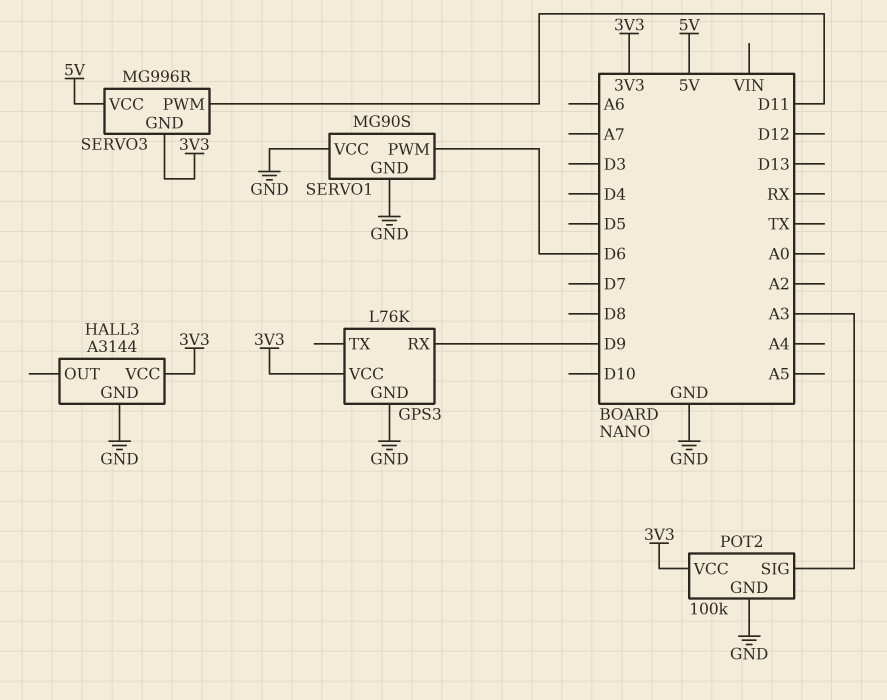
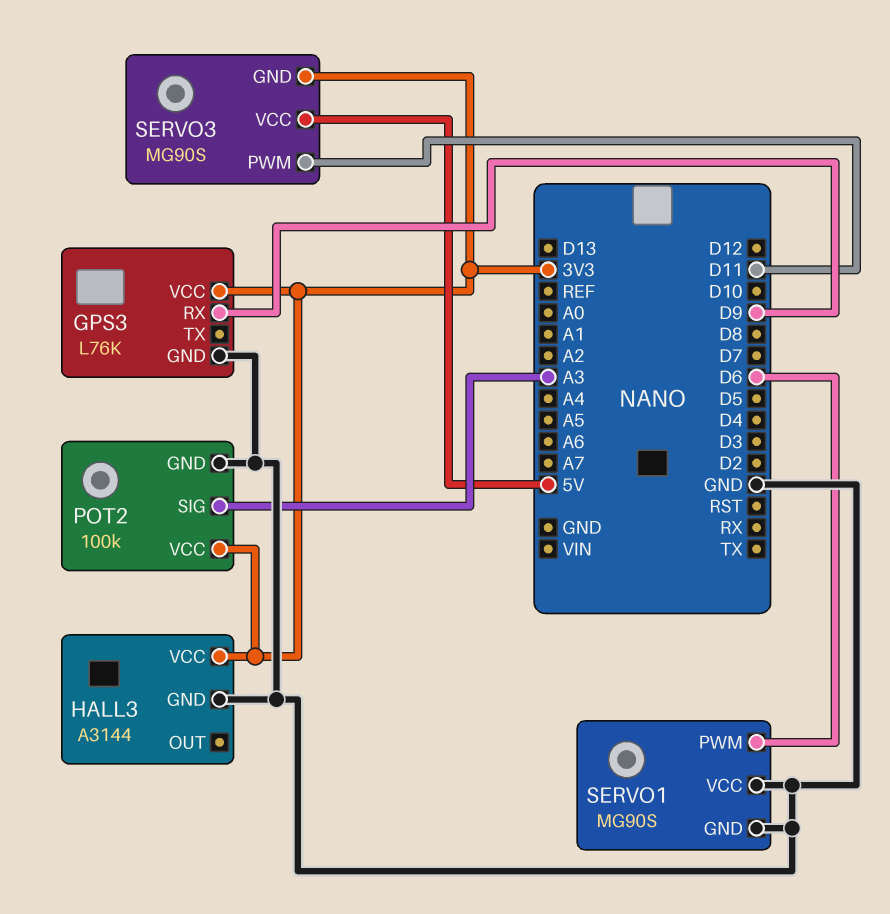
SERVO3: MG996R -> MG90S

